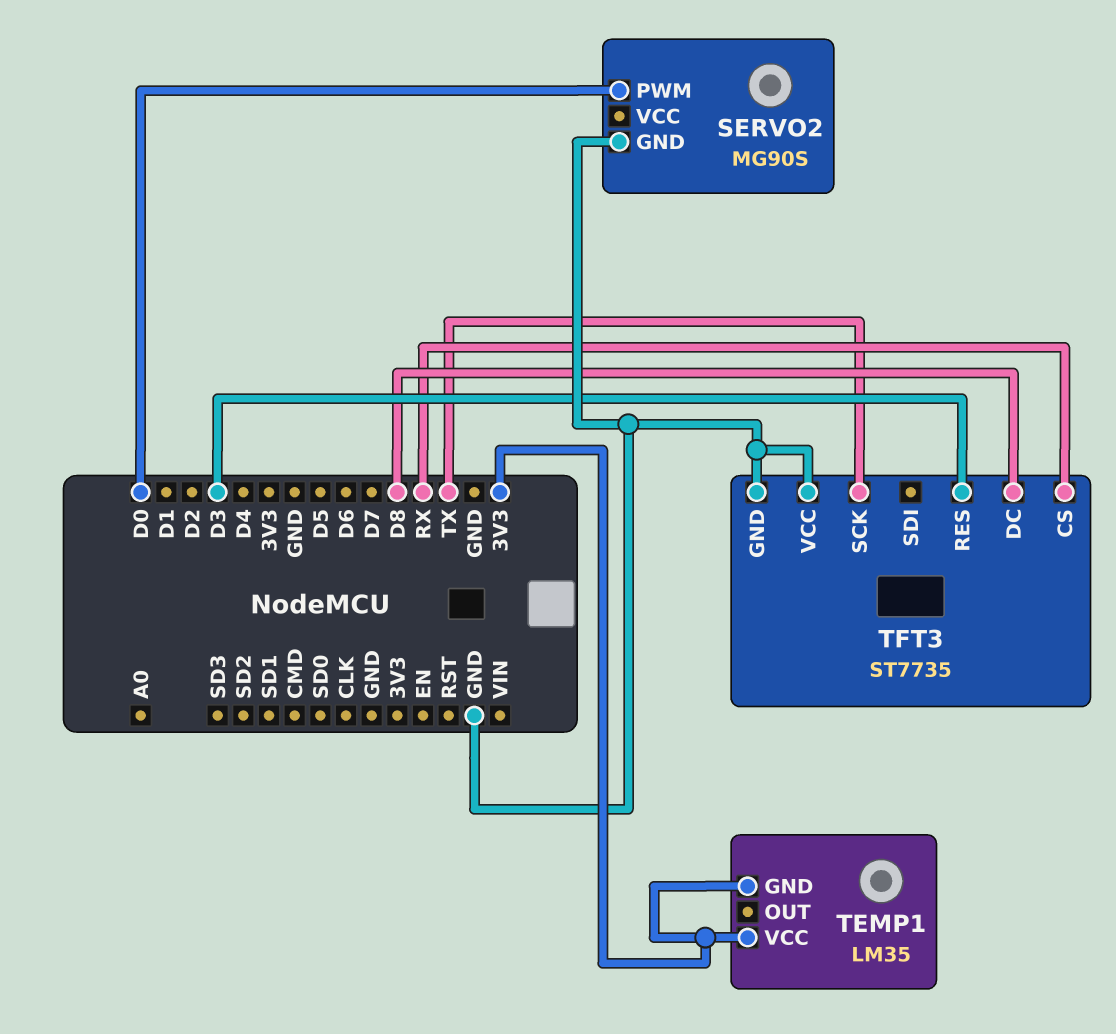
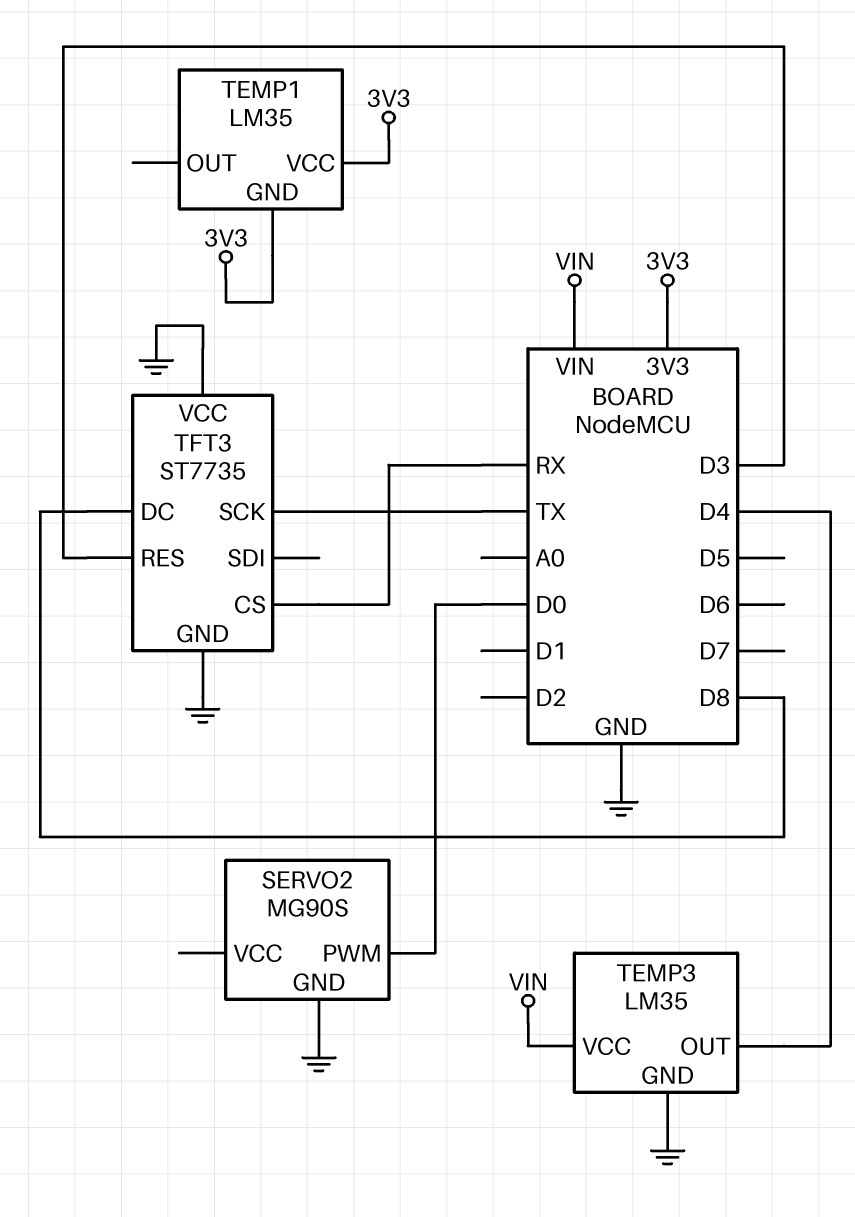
TEMP3: none -> LM35
TEMP3 pin GND: none -> GND
TEMP3 pin OUT: none -> D4
TEMP3 pin VCC: none -> VIN

